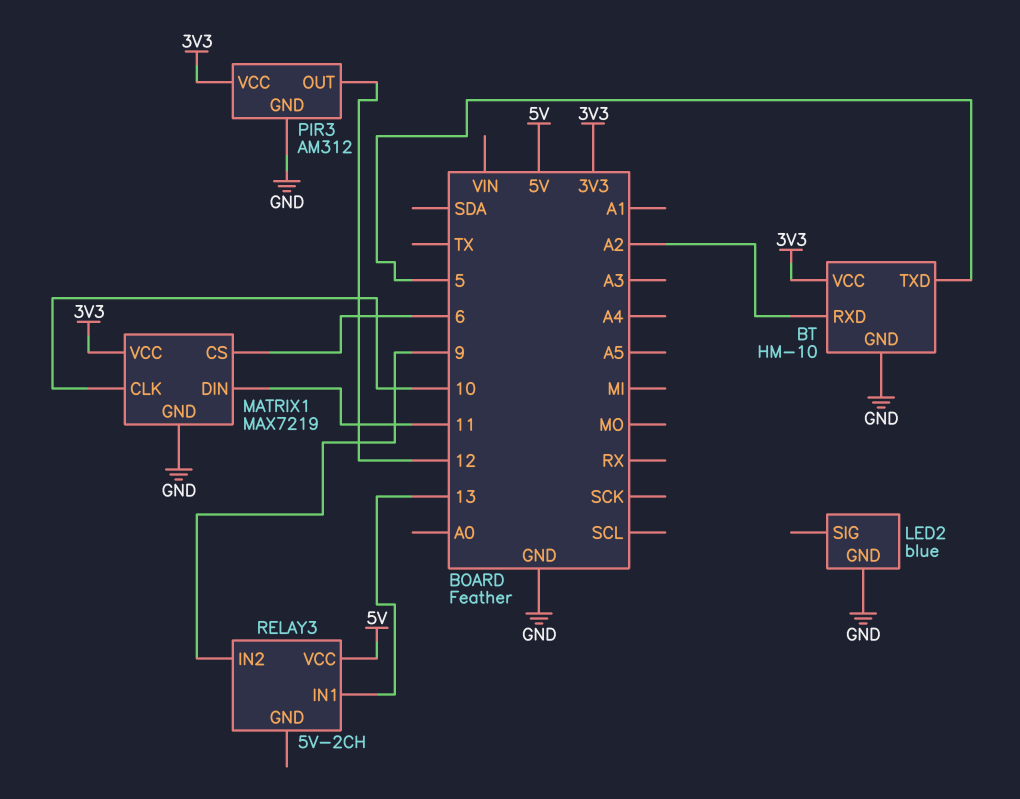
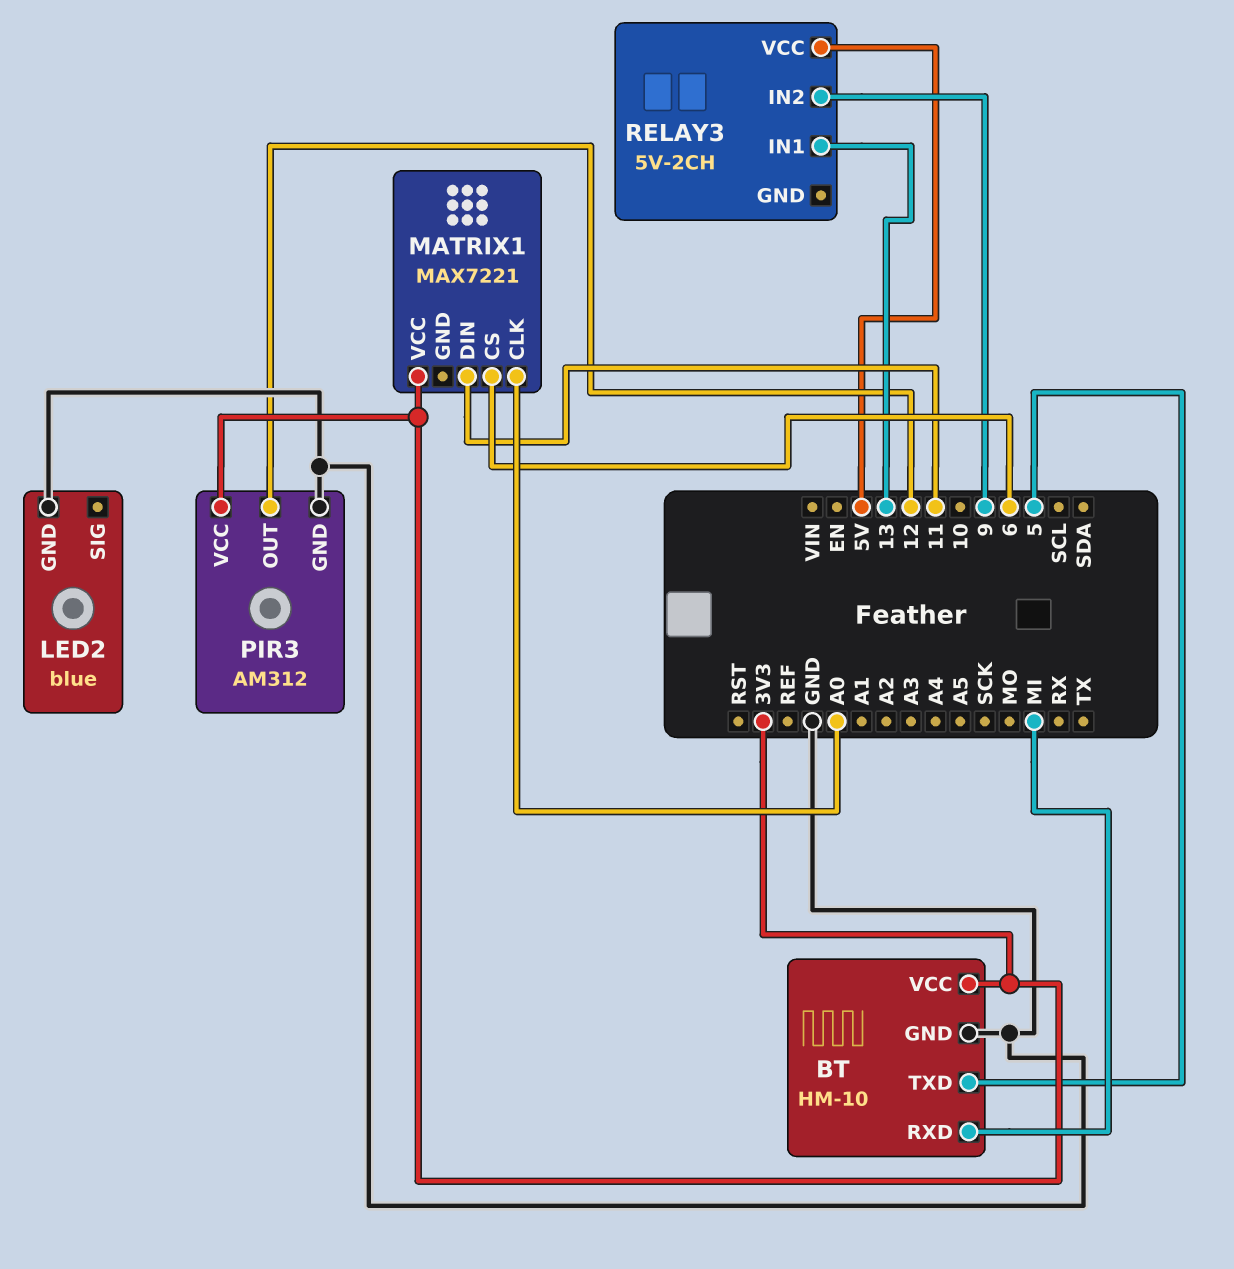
BT pin RXD: A2 -> MI
MATRIX1: MAX7219 -> MAX7221
MATRIX1 pin CLK: 10 -> A0
MATRIX1 pin GND: GND -> none

